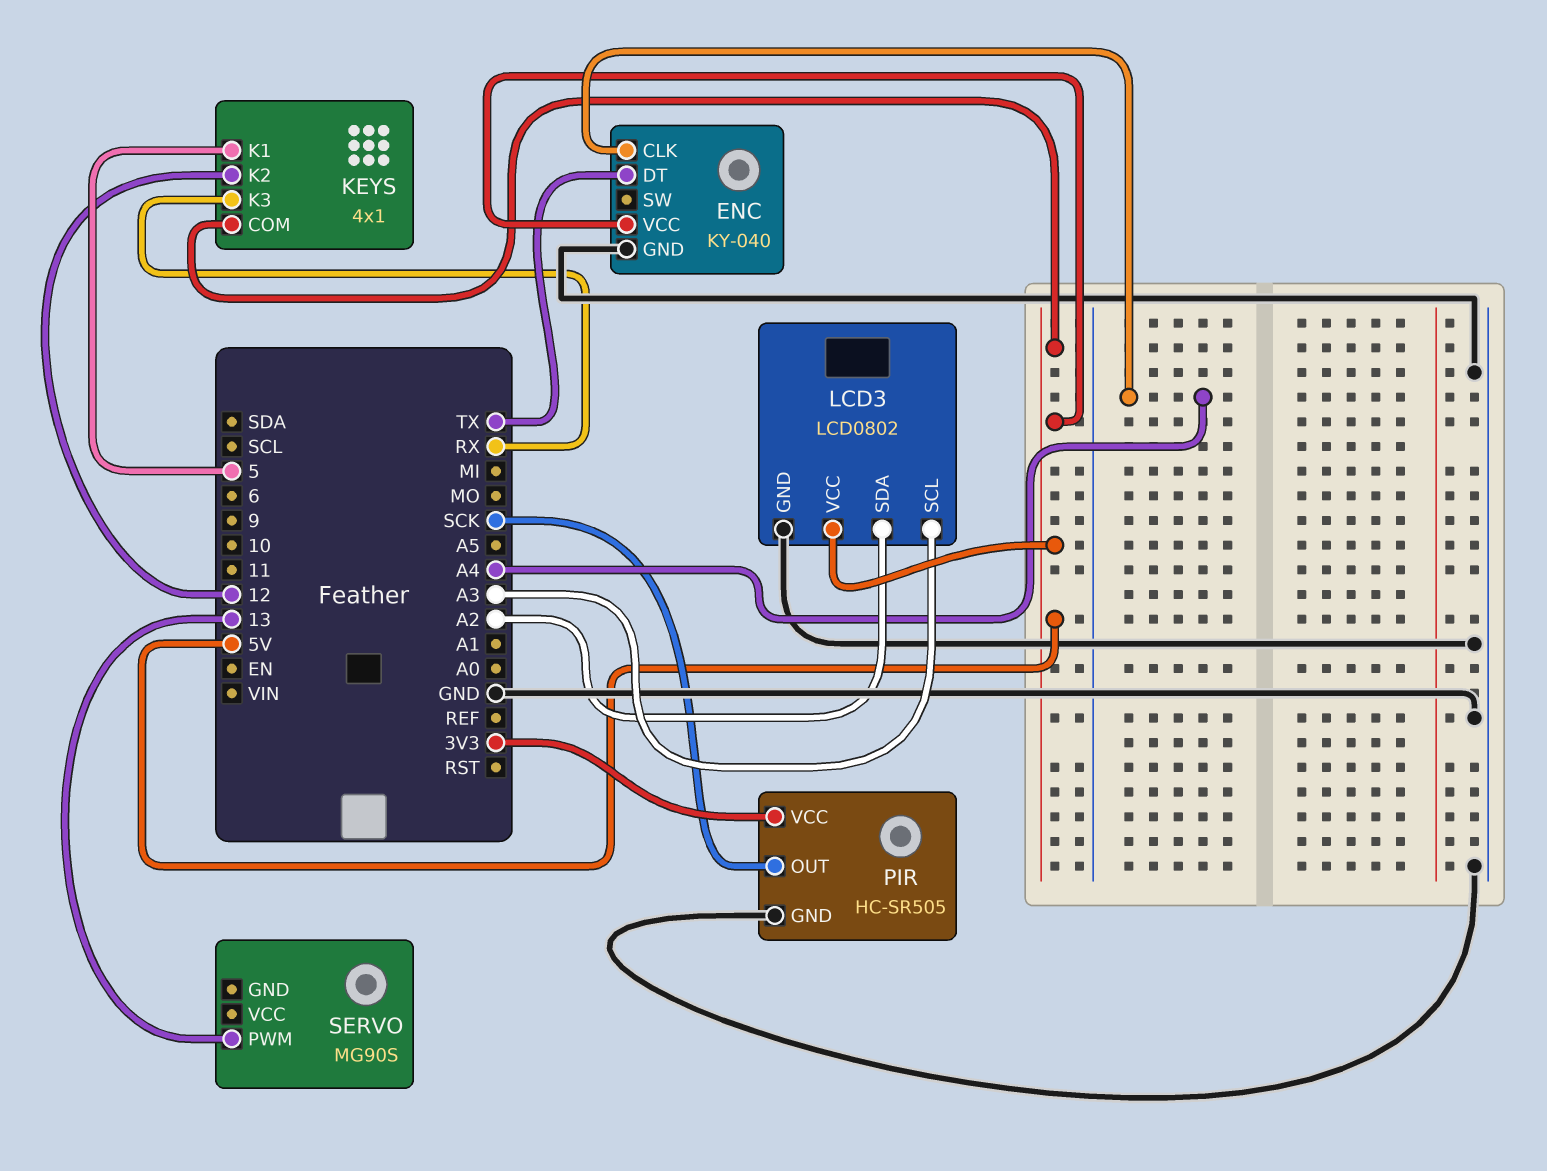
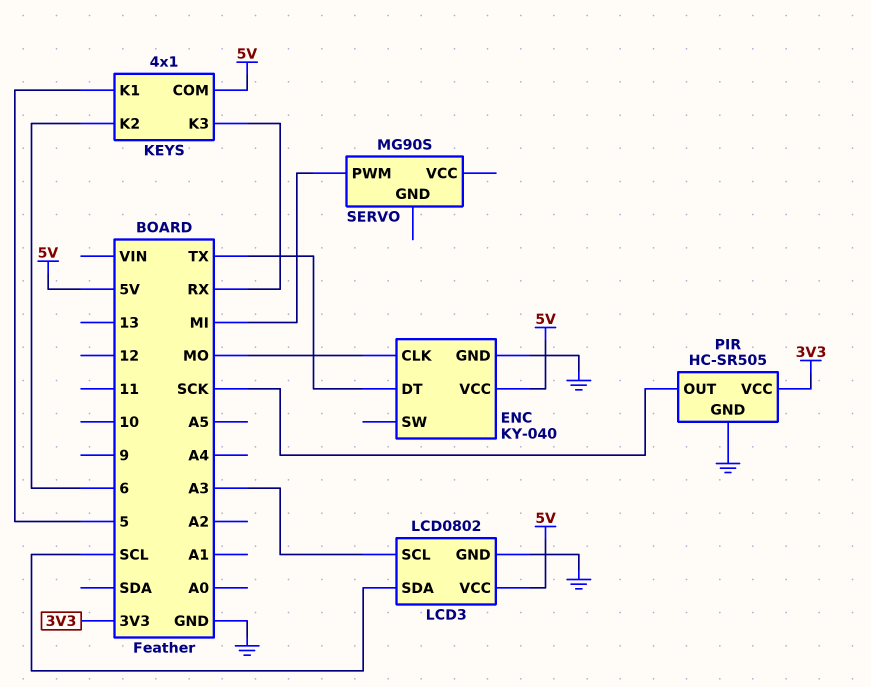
ENC pin CLK: A4 -> MO
KEYS pin K2: 12 -> 6
LCD3 pin SDA: A2 -> SCL
SERVO pin PWM: 13 -> MI

